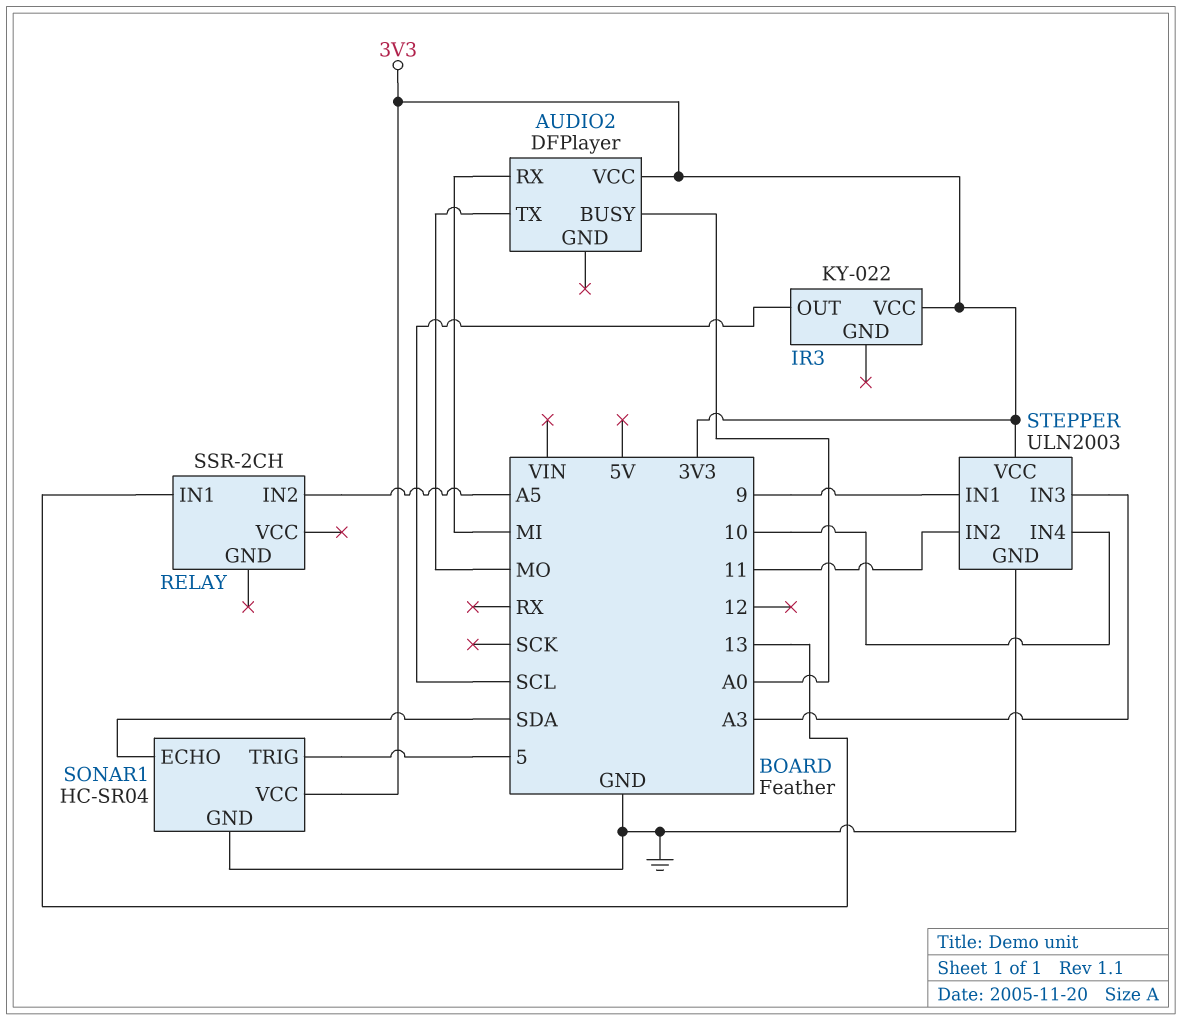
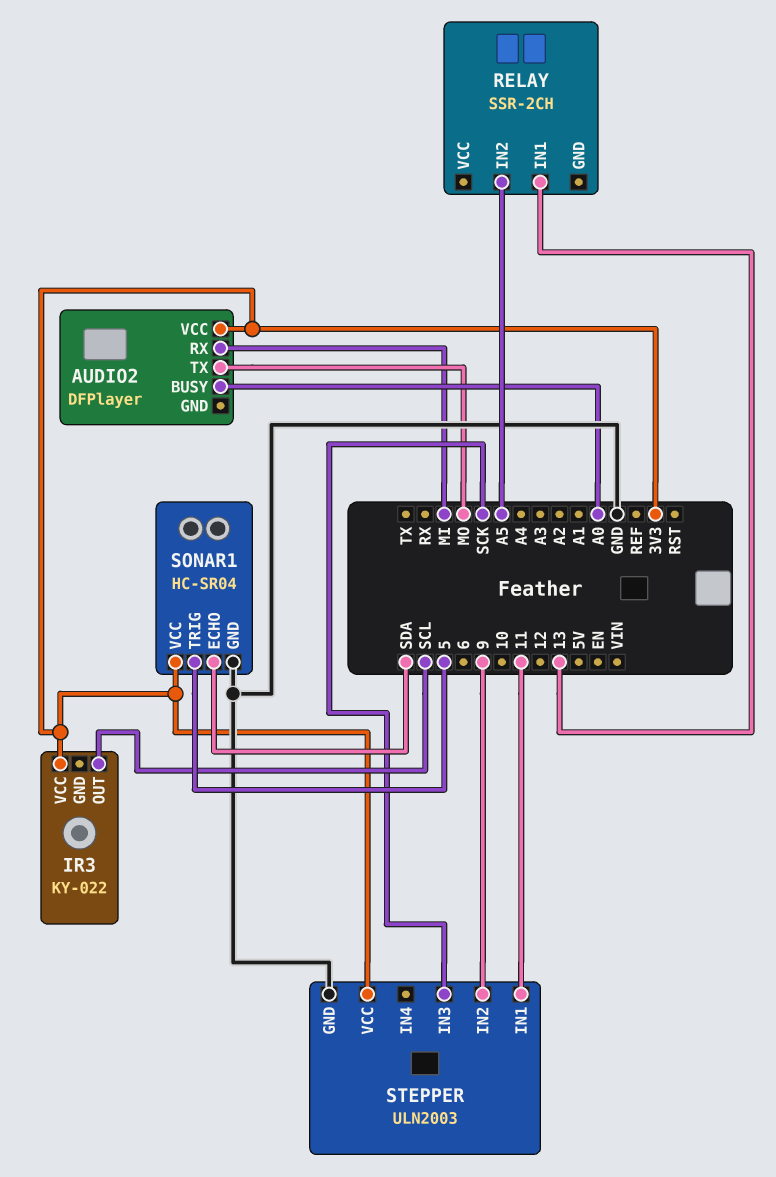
STEPPER pin IN1: 9 -> 11
STEPPER pin IN2: 11 -> 9
STEPPER pin IN3: A3 -> SCK
STEPPER pin IN4: 10 -> none

